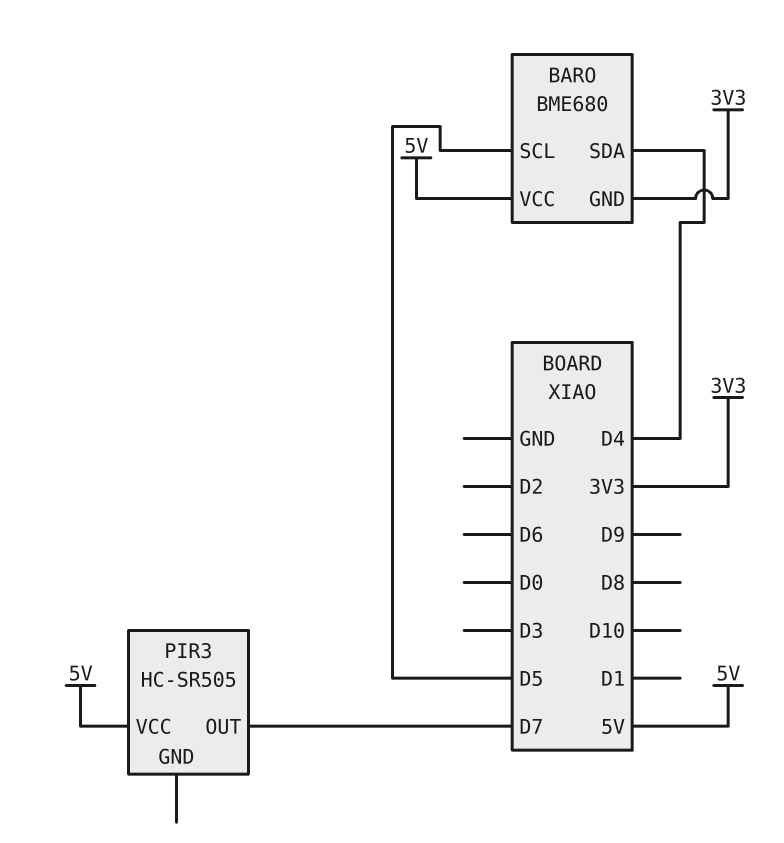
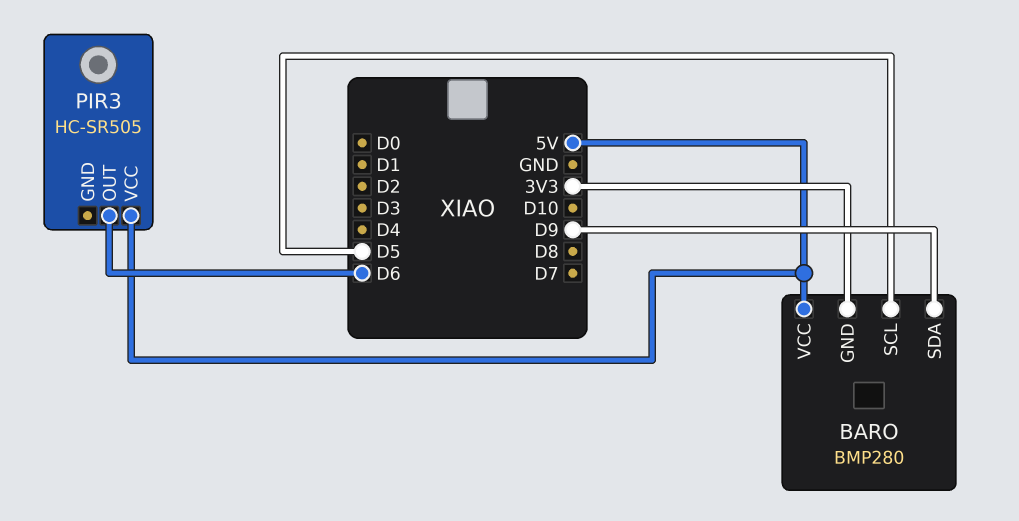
BARO: BME680 -> BMP280
BARO pin SDA: D4 -> D9
PIR3 pin OUT: D7 -> D6

